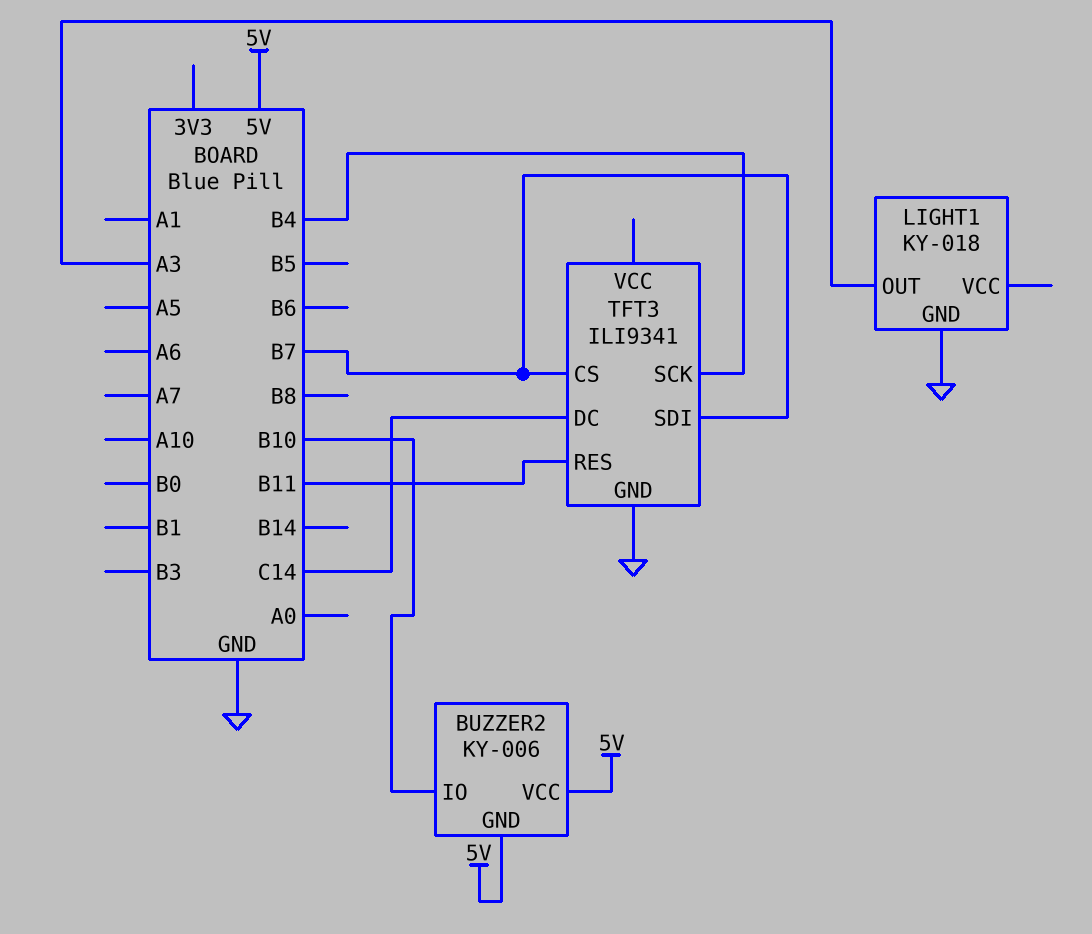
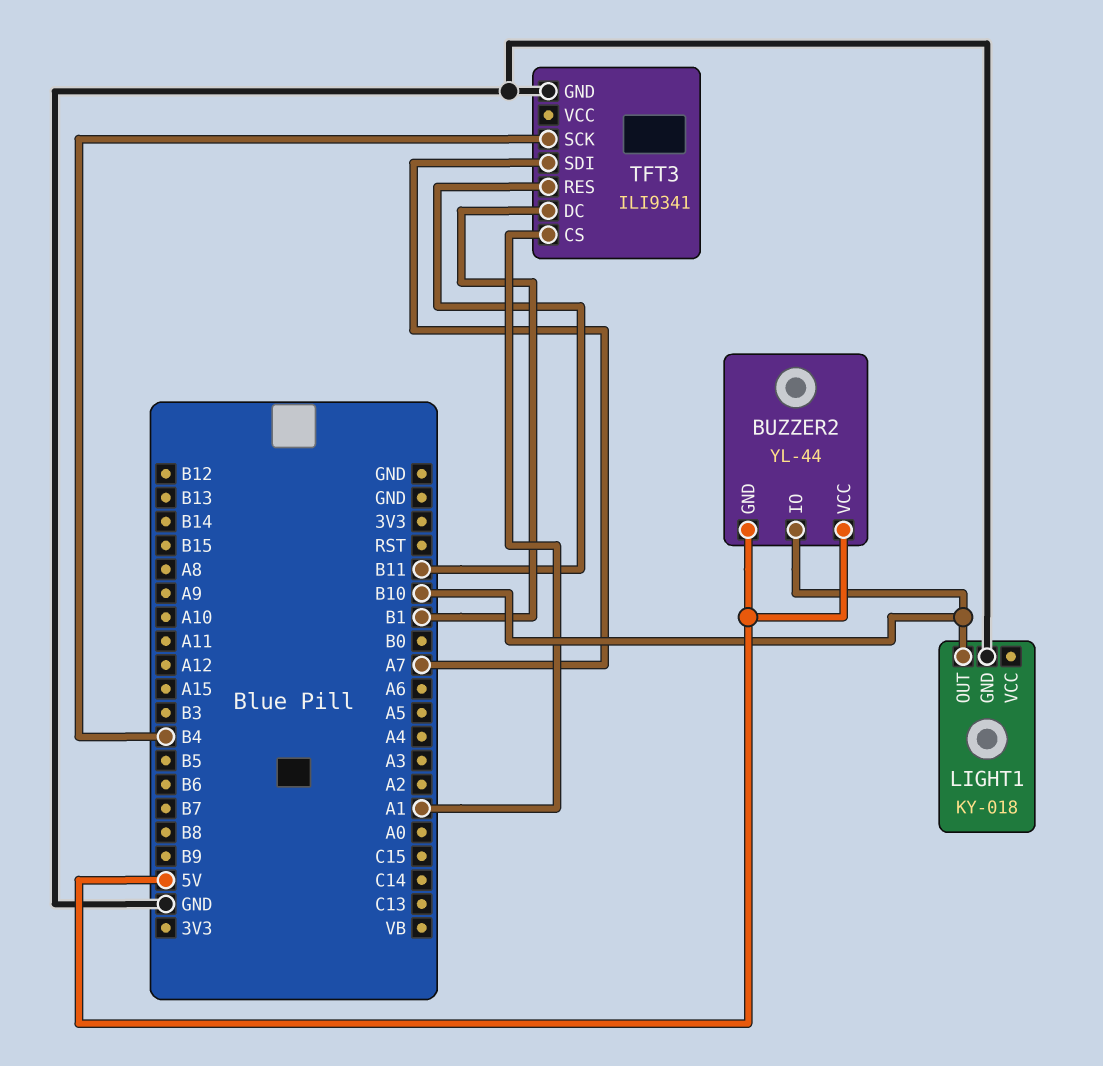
BUZZER2: KY-006 -> YL-44
LIGHT1 pin OUT: A3 -> B10
TFT3 pin CS: B7 -> A1
TFT3 pin DC: C14 -> B1
TFT3 pin SDI: B7 -> A7

